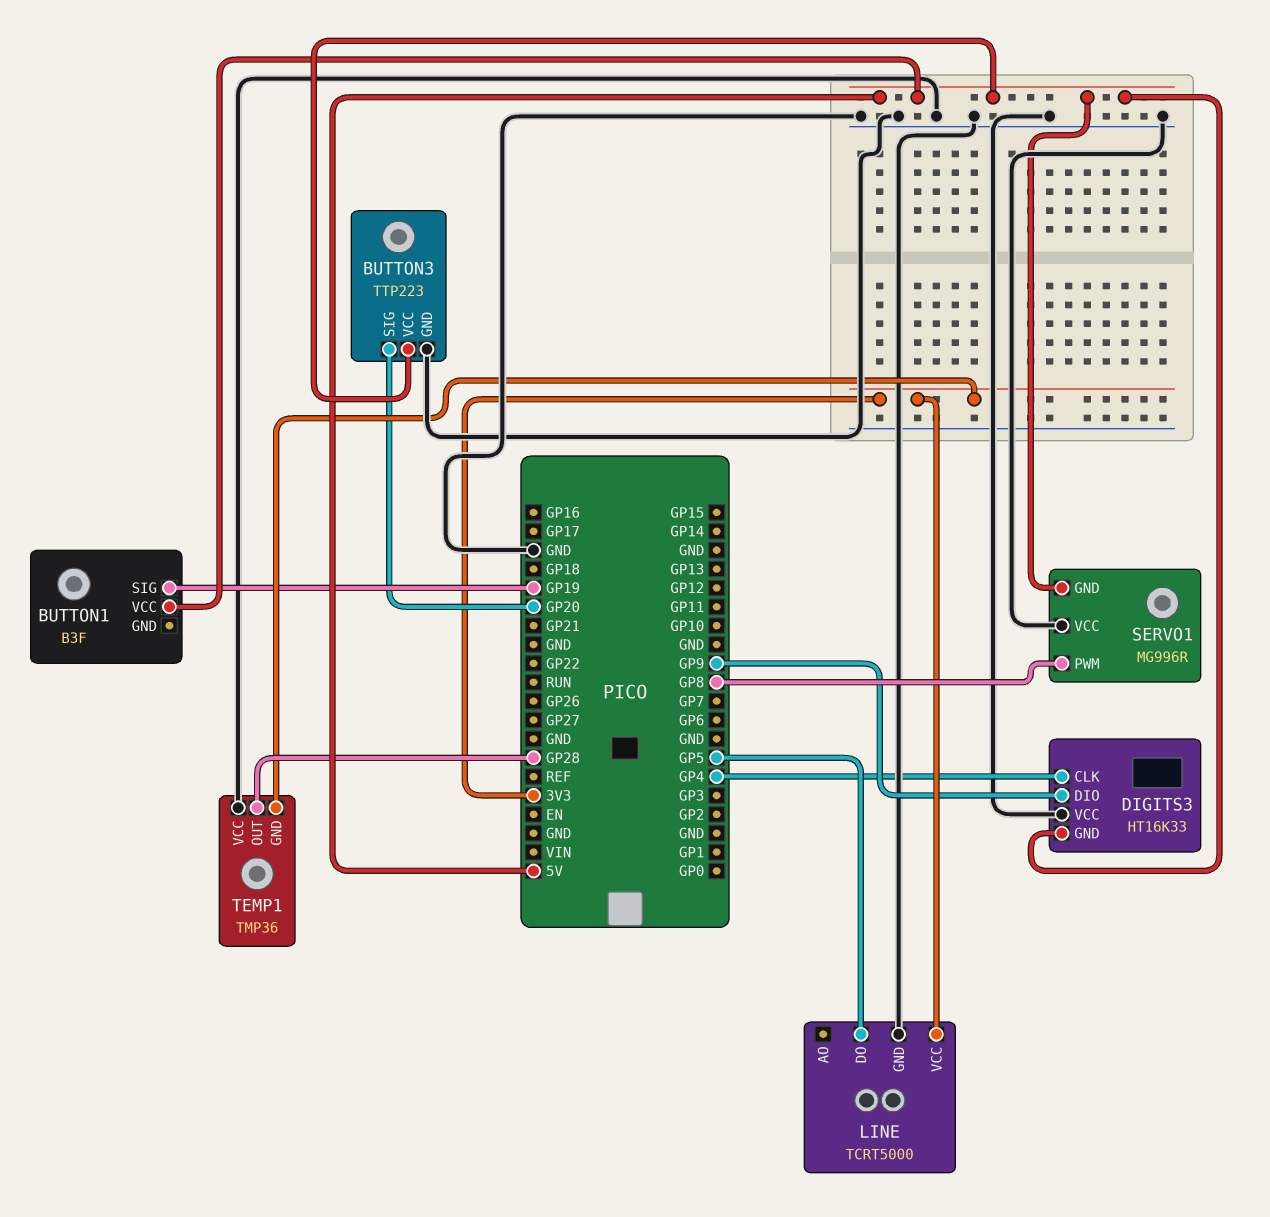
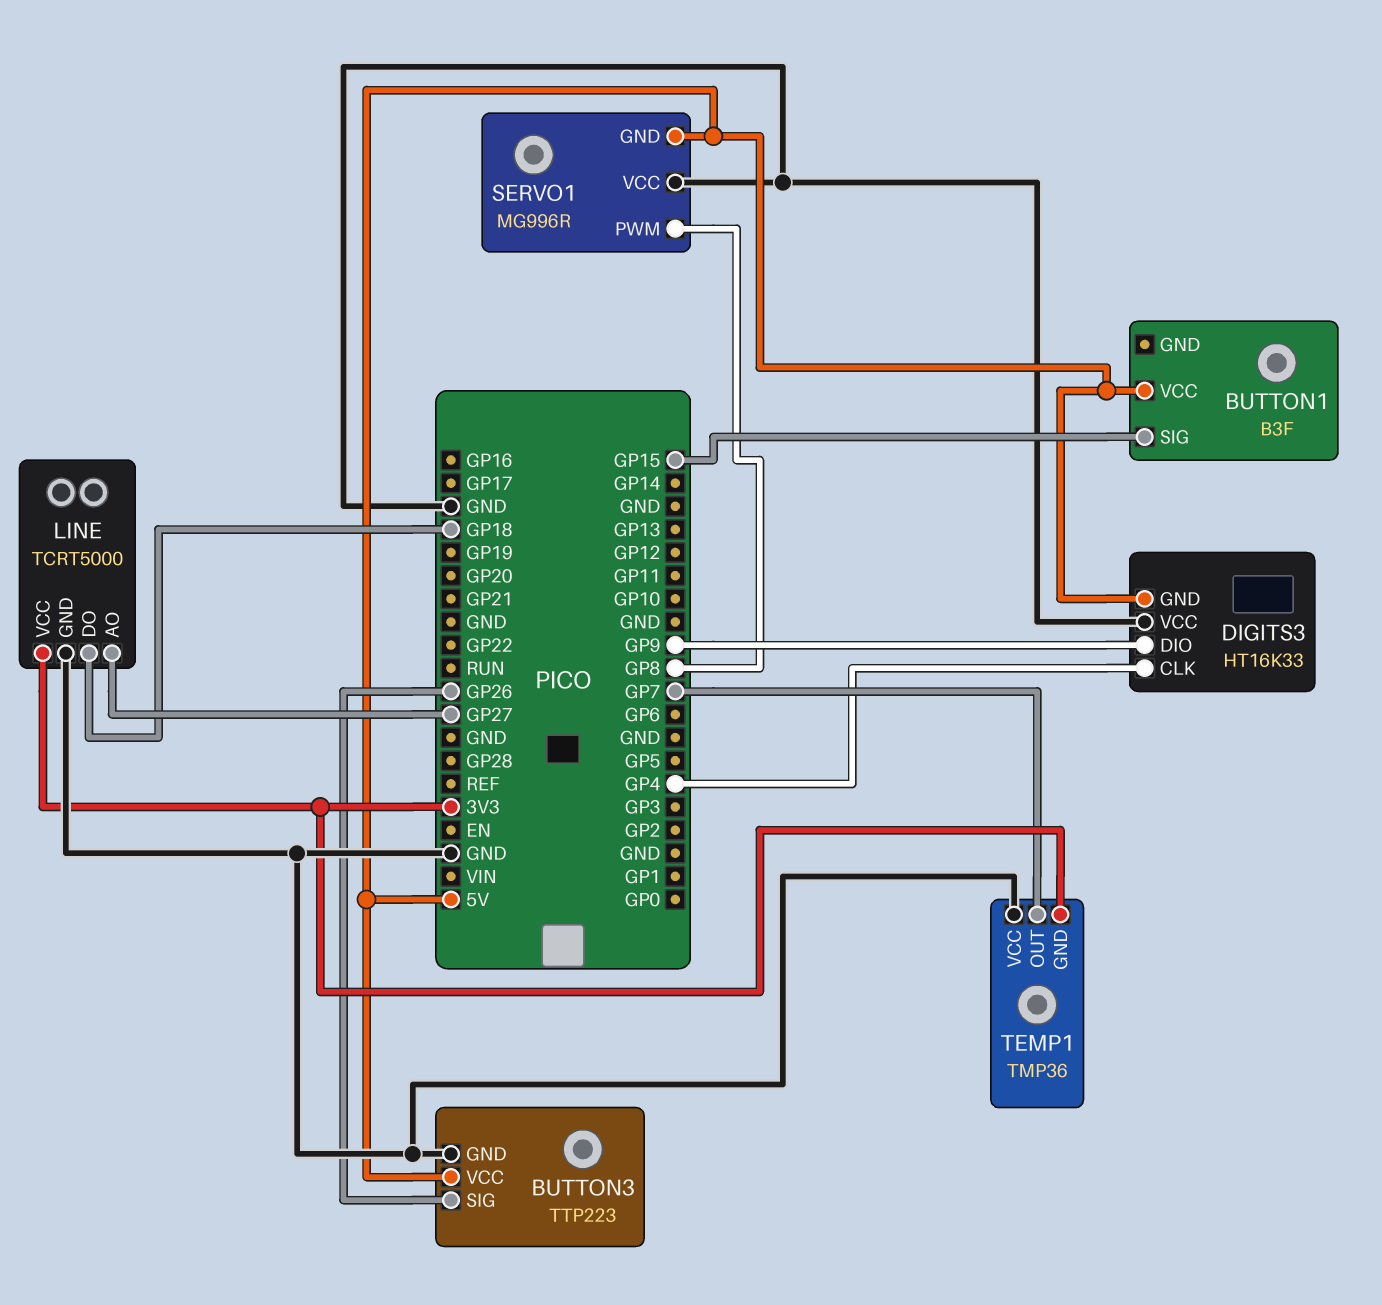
BUTTON1 pin SIG: GP19 -> GP15
BUTTON3 pin SIG: GP20 -> GP26
LINE pin AO: none -> GP27
LINE pin DO: GP5 -> GP18
TEMP1 pin OUT: GP28 -> GP7

